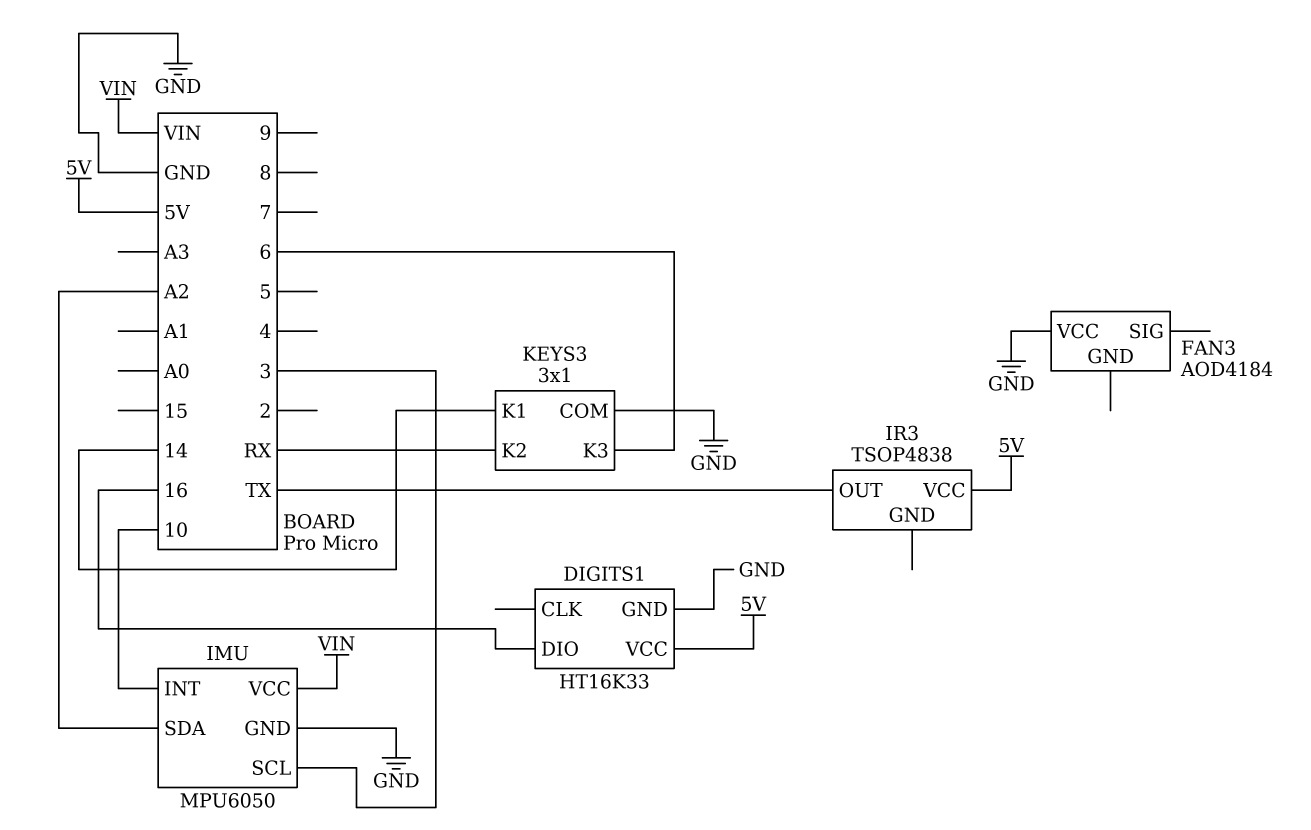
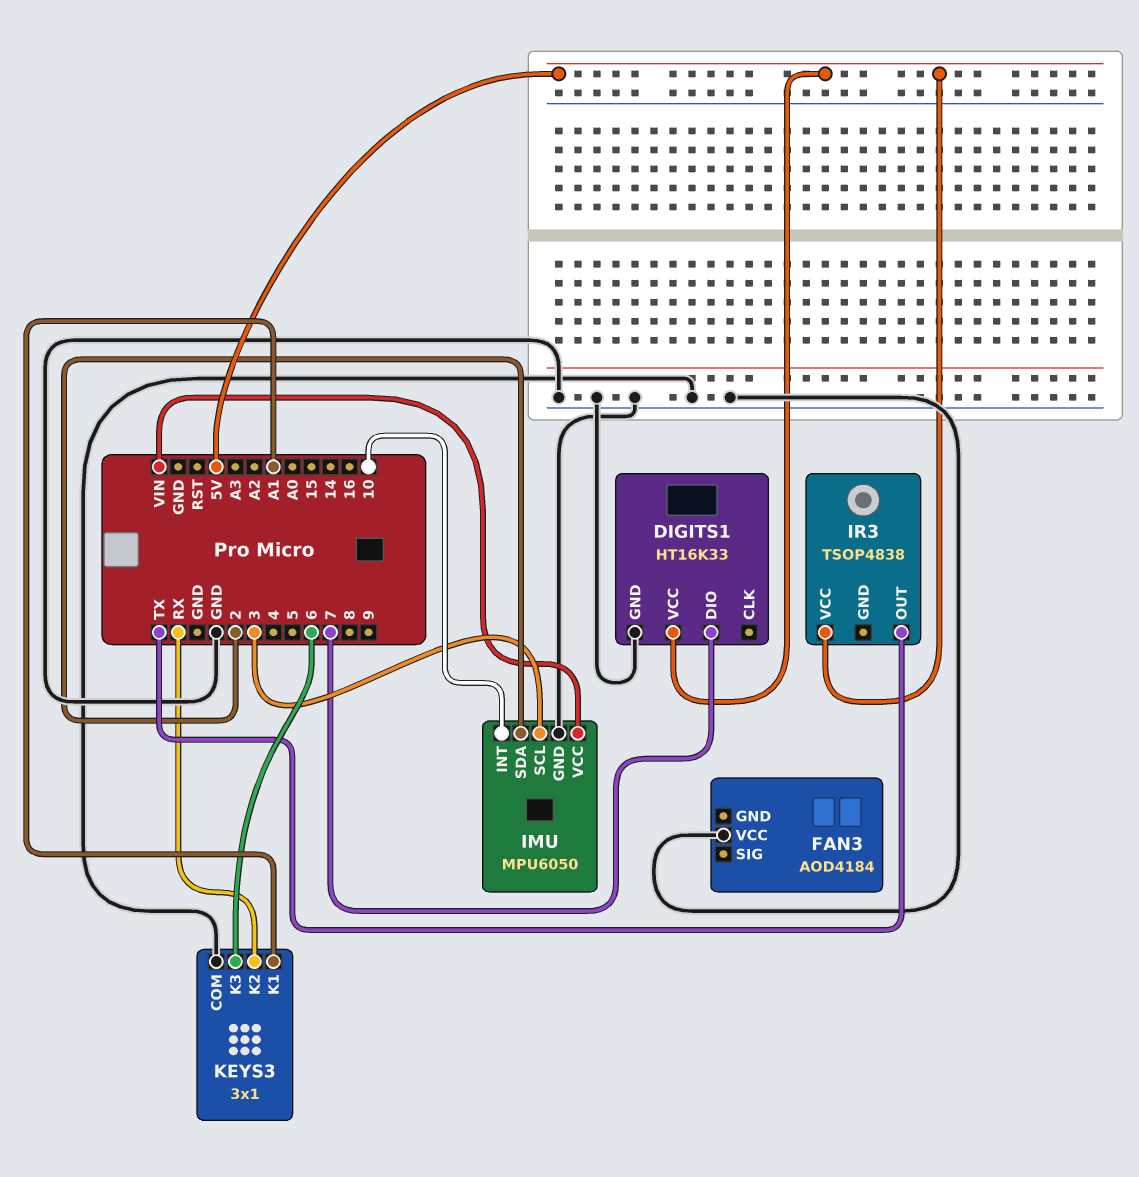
DIGITS1 pin DIO: 16 -> 7
IMU pin SDA: A2 -> 2
KEYS3 pin K1: 14 -> A1

